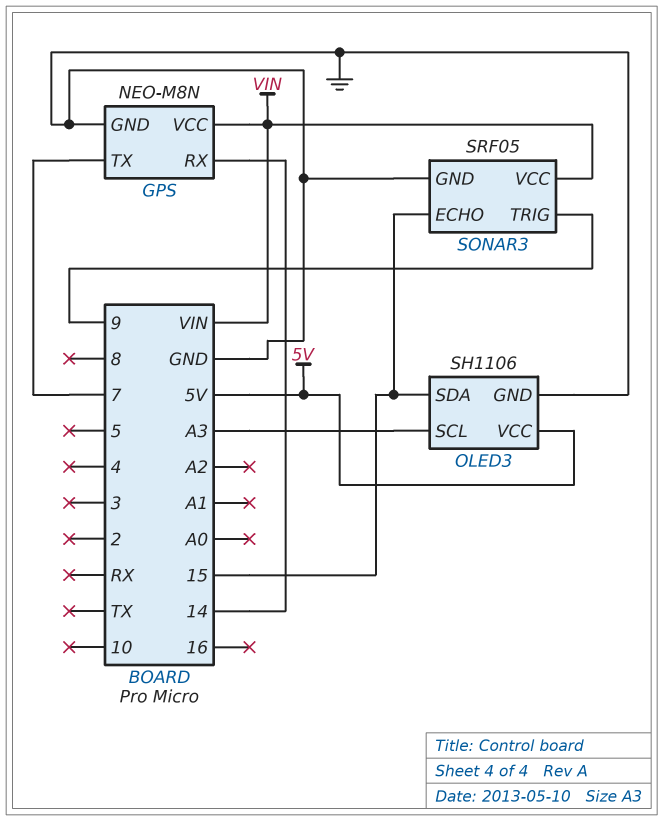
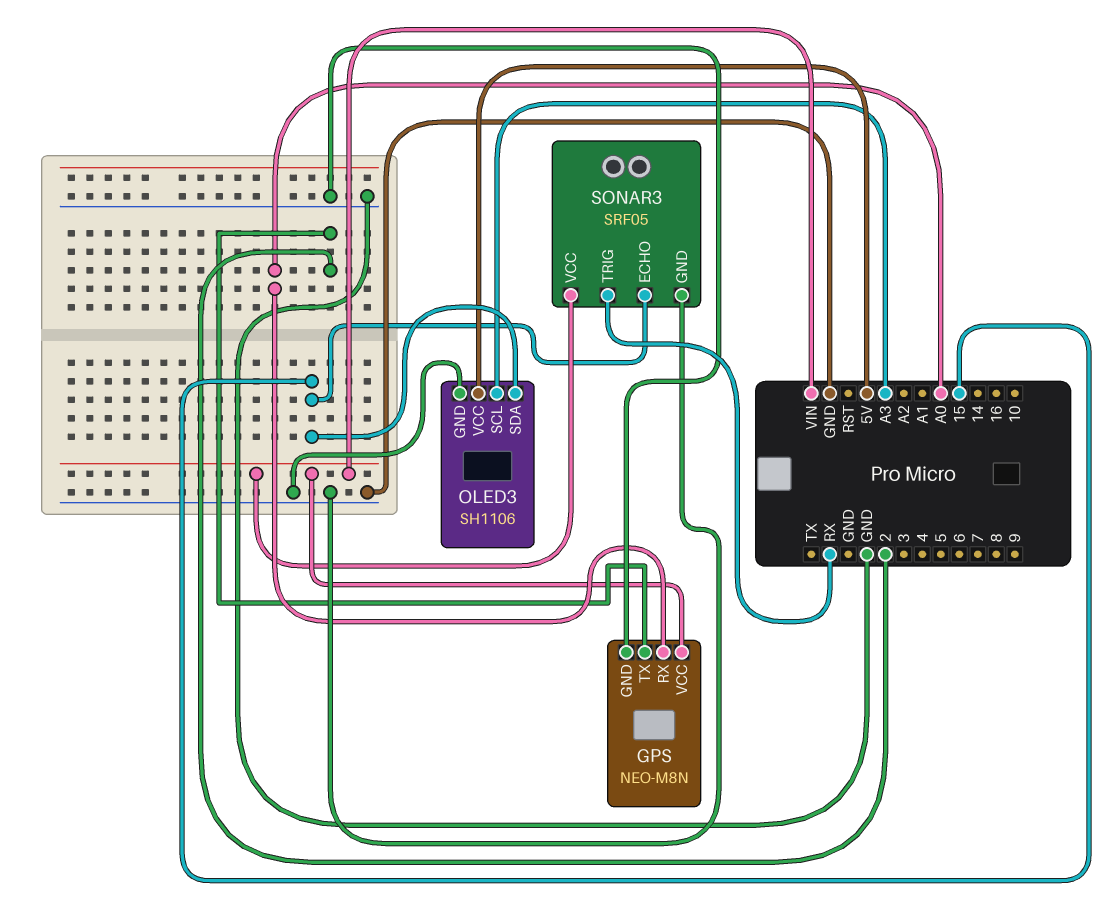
GPS pin RX: 14 -> A0
GPS pin TX: 7 -> 2
SONAR3 pin TRIG: 9 -> RX

